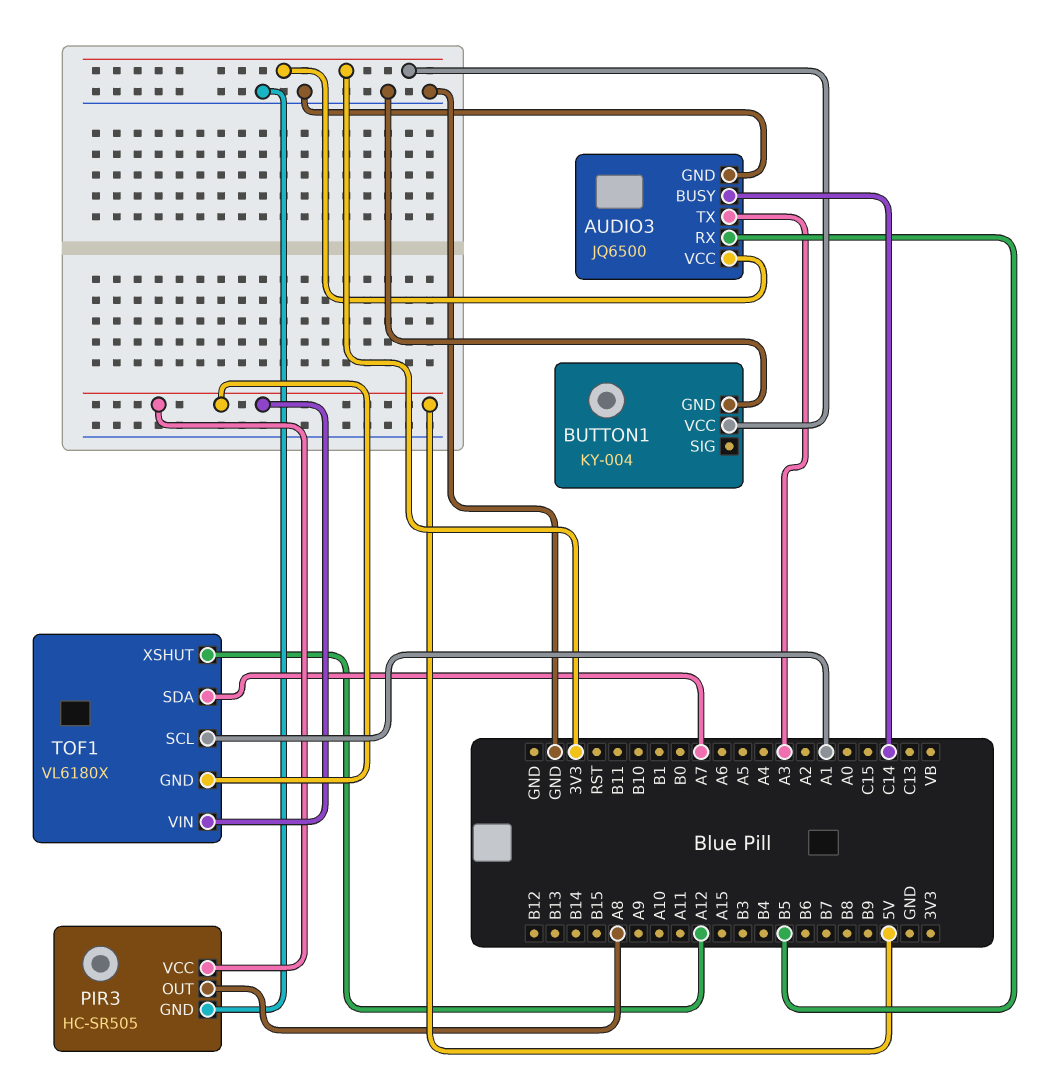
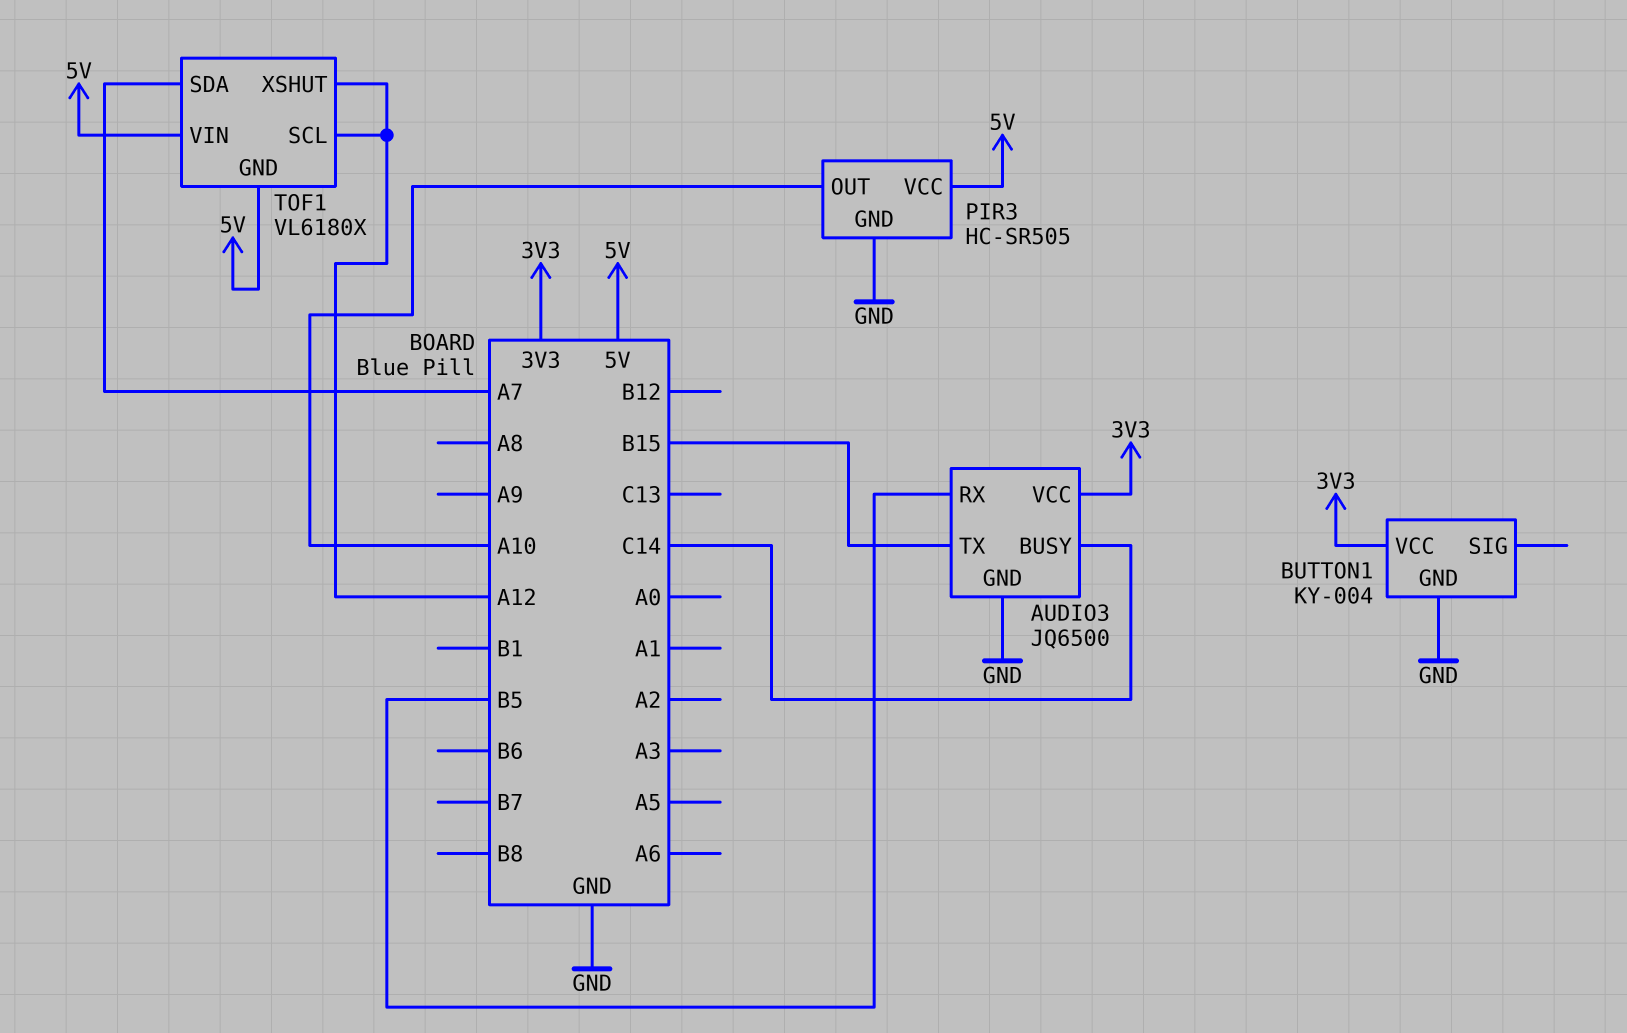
AUDIO3 pin TX: A3 -> B15
PIR3 pin OUT: A8 -> A10
TOF1 pin SCL: A1 -> A12

